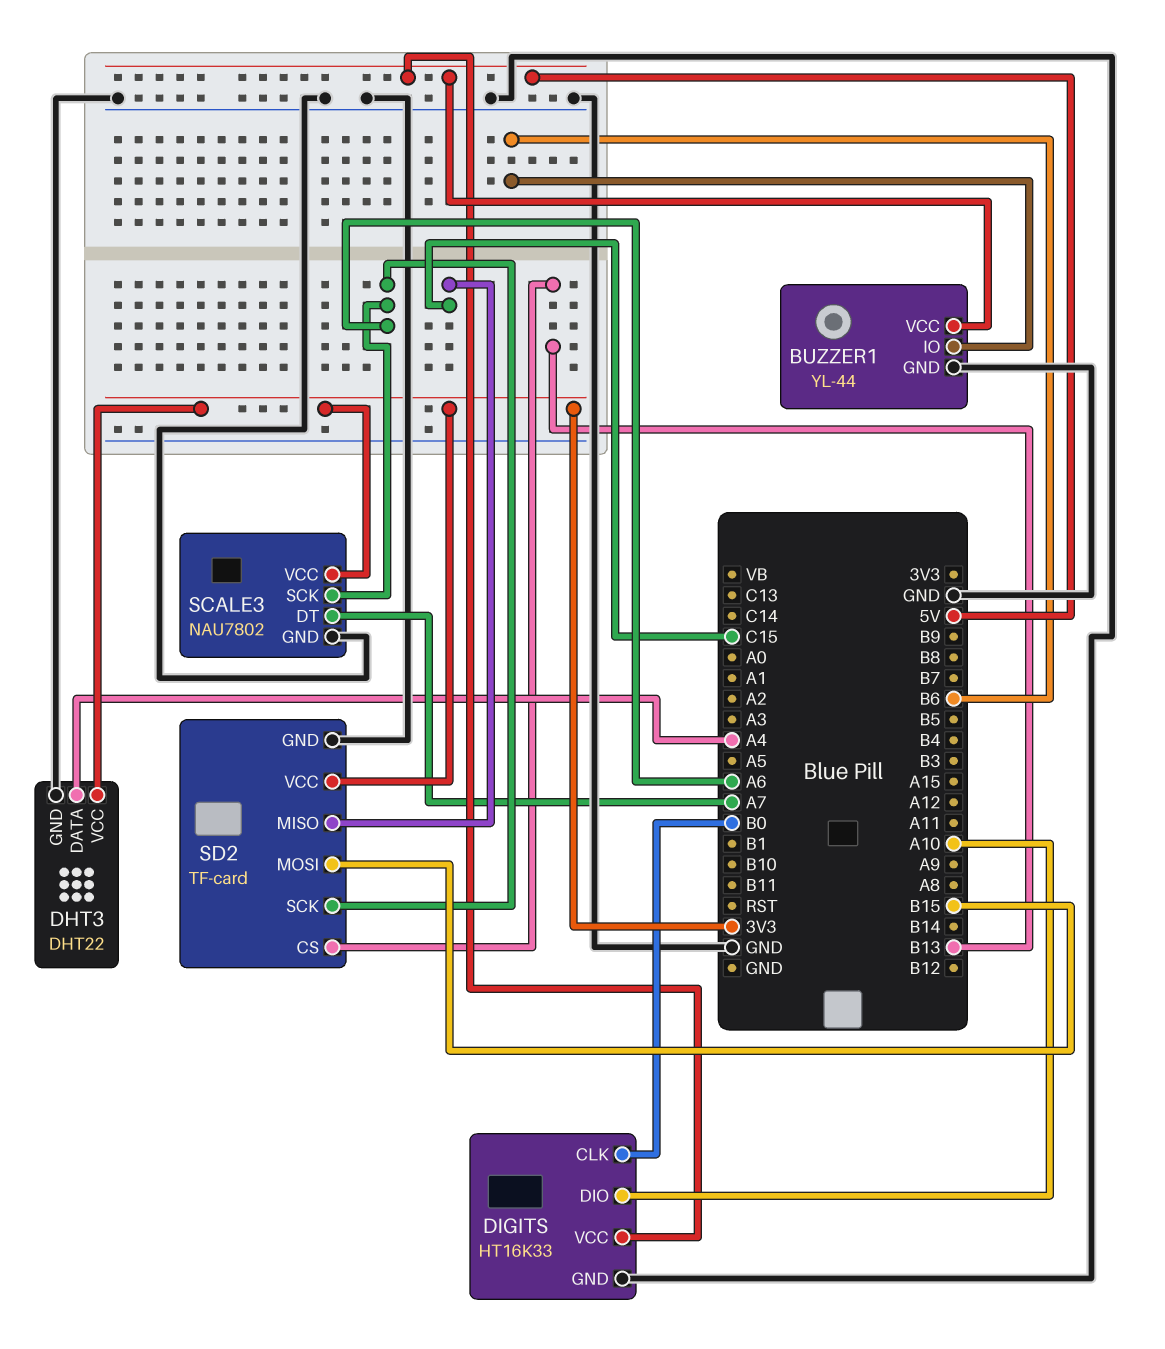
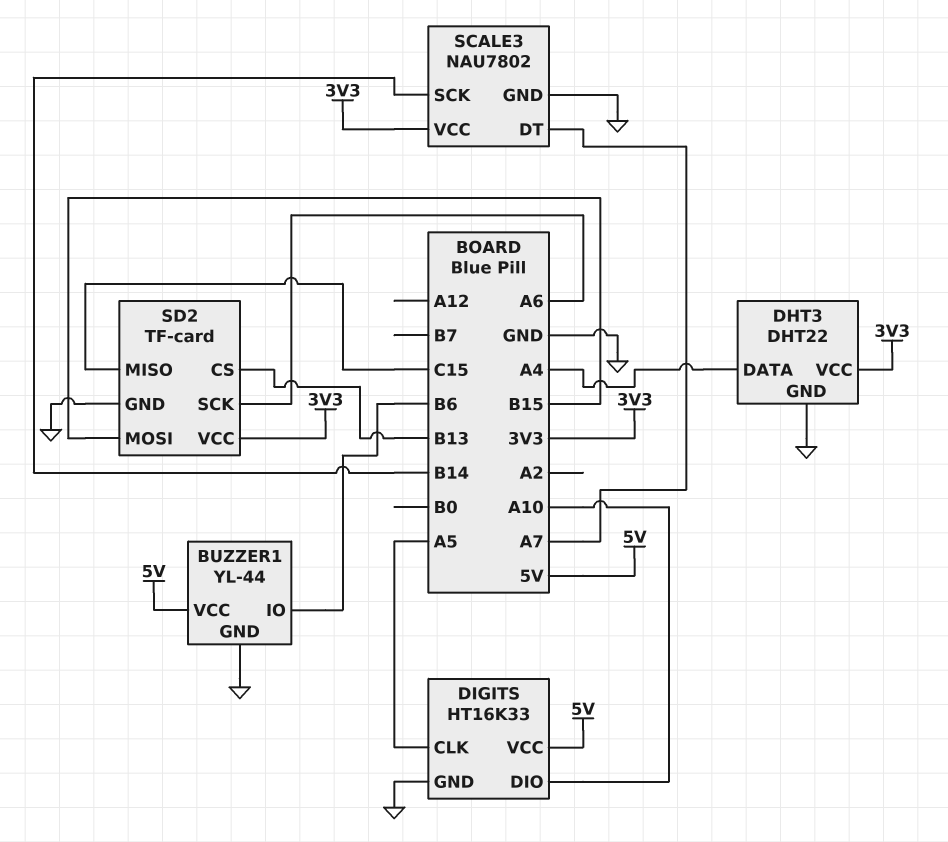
DIGITS pin CLK: B0 -> A5
SCALE3 pin SCK: A6 -> B14

